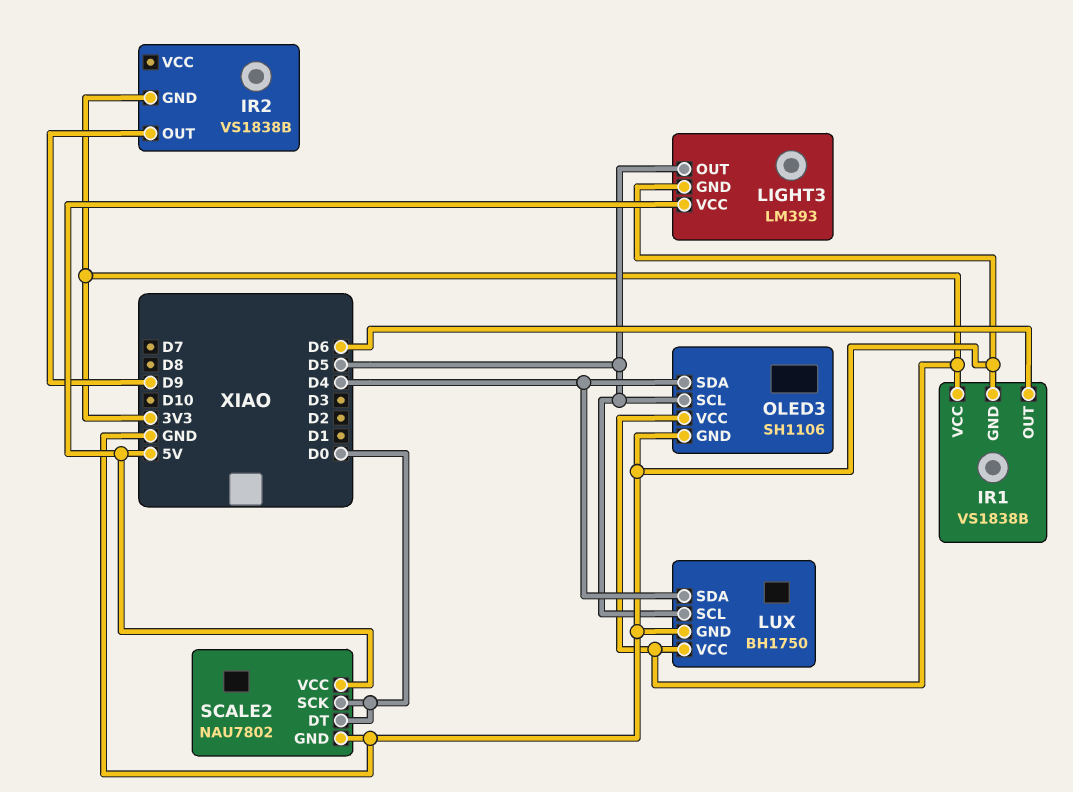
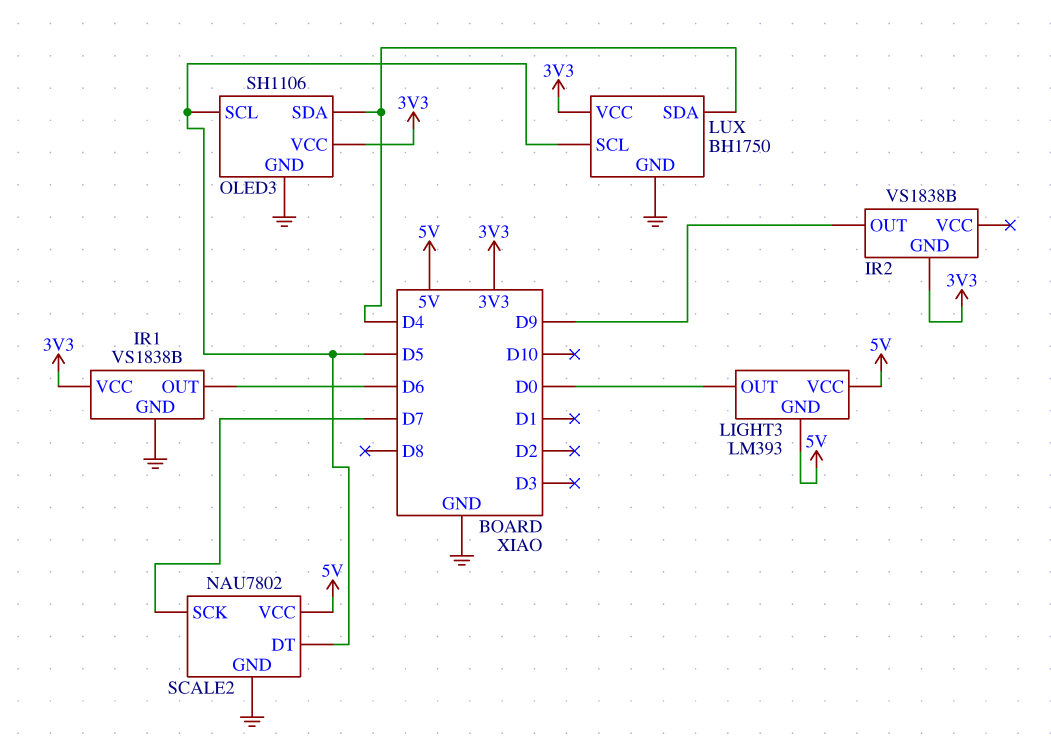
LIGHT3 pin GND: GND -> 5V
LIGHT3 pin OUT: D5 -> D0
SCALE2 pin DT: D0 -> D5
SCALE2 pin SCK: D0 -> D7

